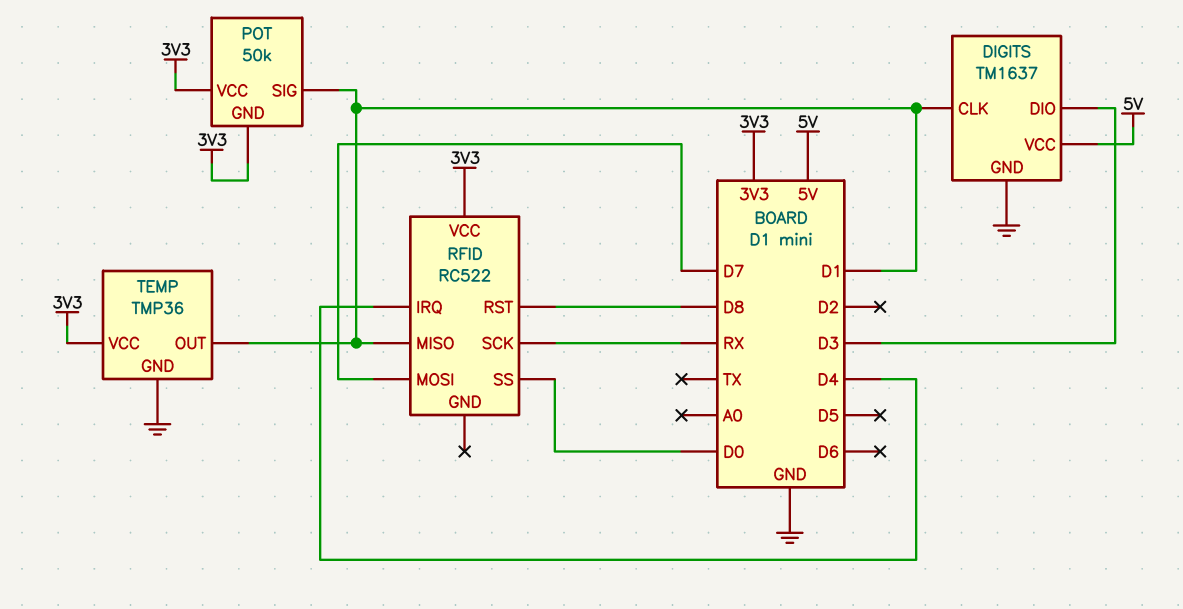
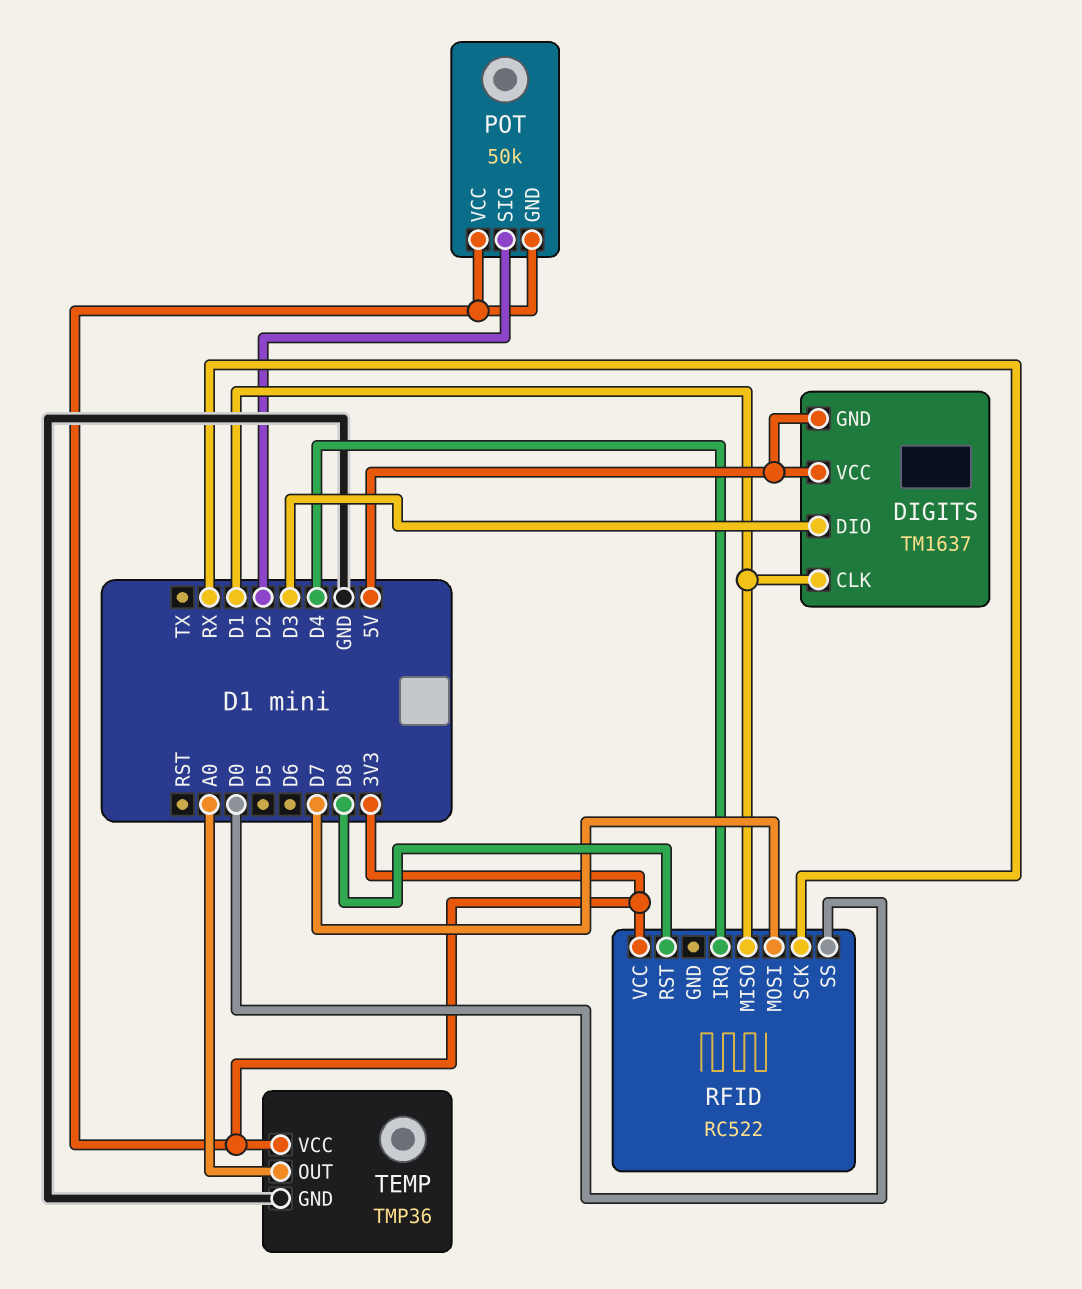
DIGITS pin GND: GND -> 5V
POT pin SIG: D1 -> D2
TEMP pin OUT: D1 -> A0

